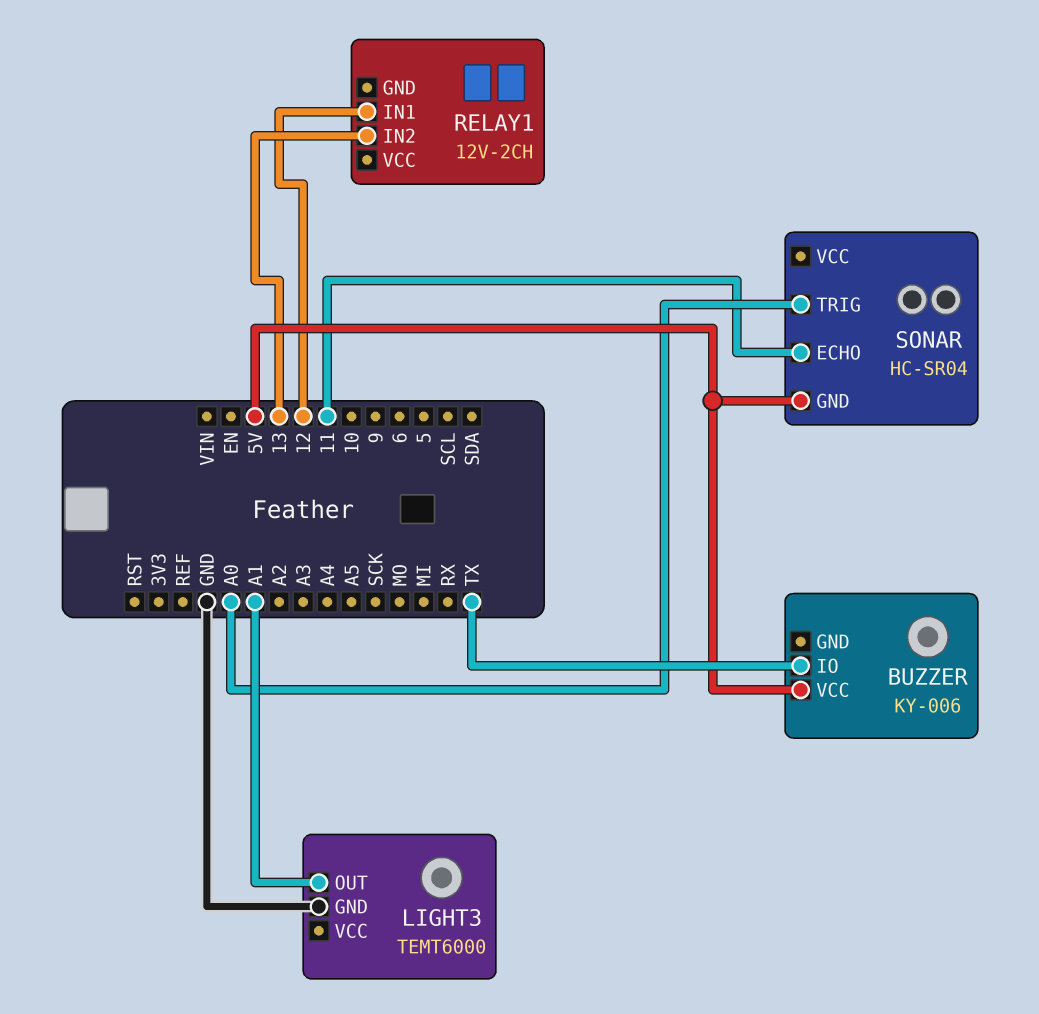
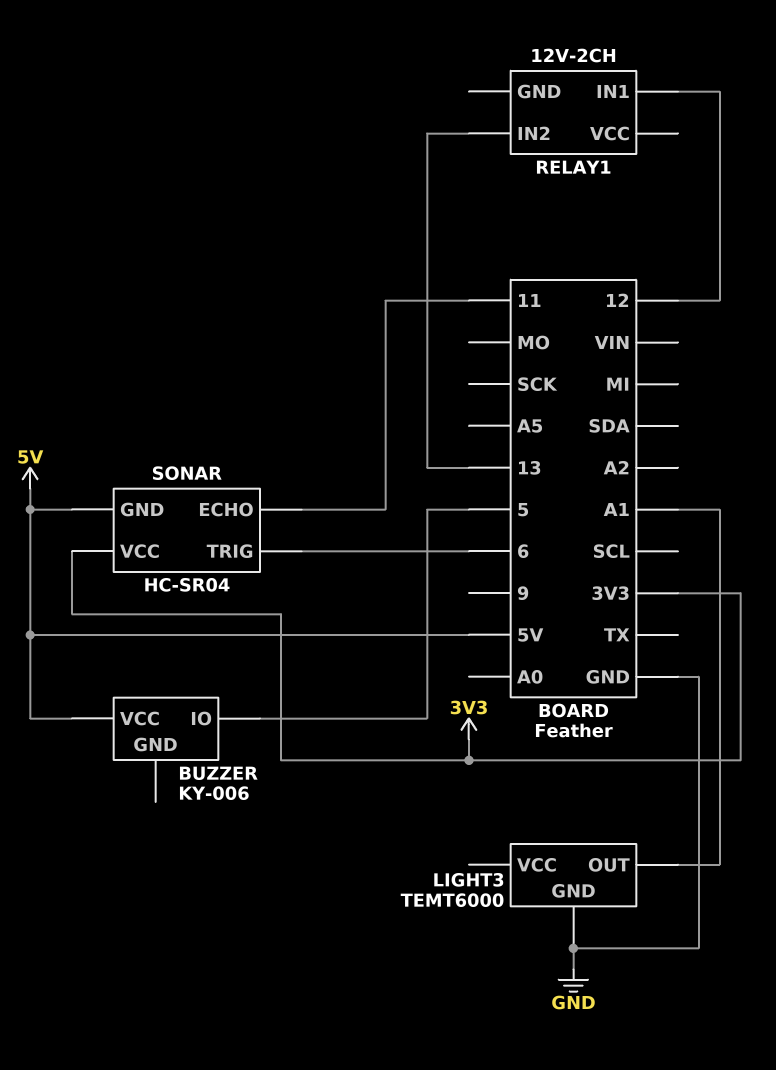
BUZZER pin IO: TX -> 5
SONAR pin TRIG: A0 -> 6
SONAR pin VCC: none -> 3V3

